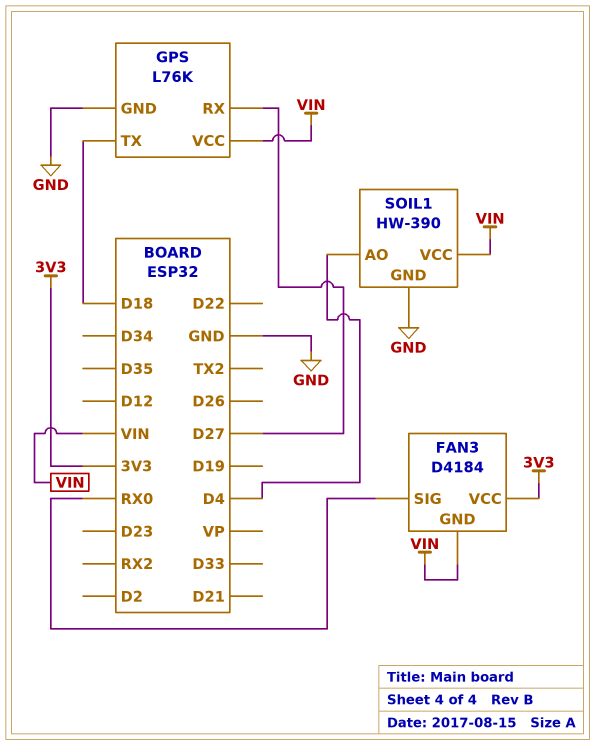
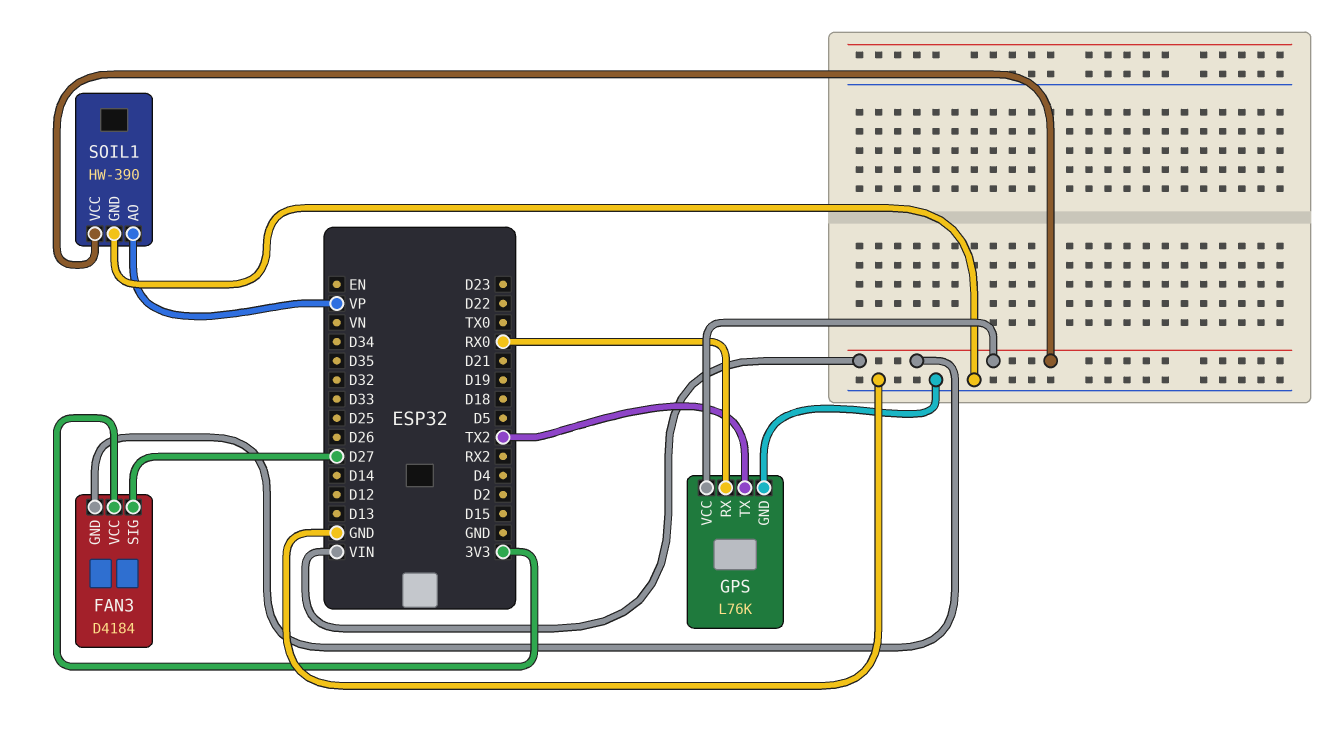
FAN3 pin SIG: RX0 -> D27
GPS pin RX: D27 -> RX0
GPS pin TX: D18 -> TX2
SOIL1 pin AO: D4 -> VP

